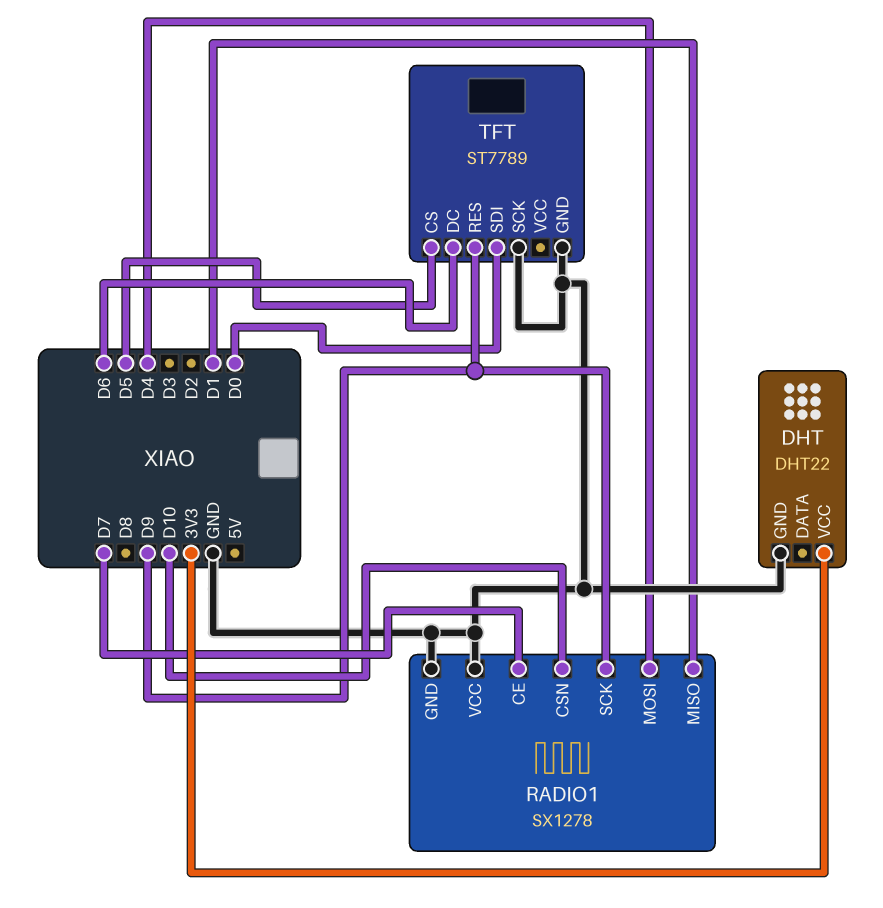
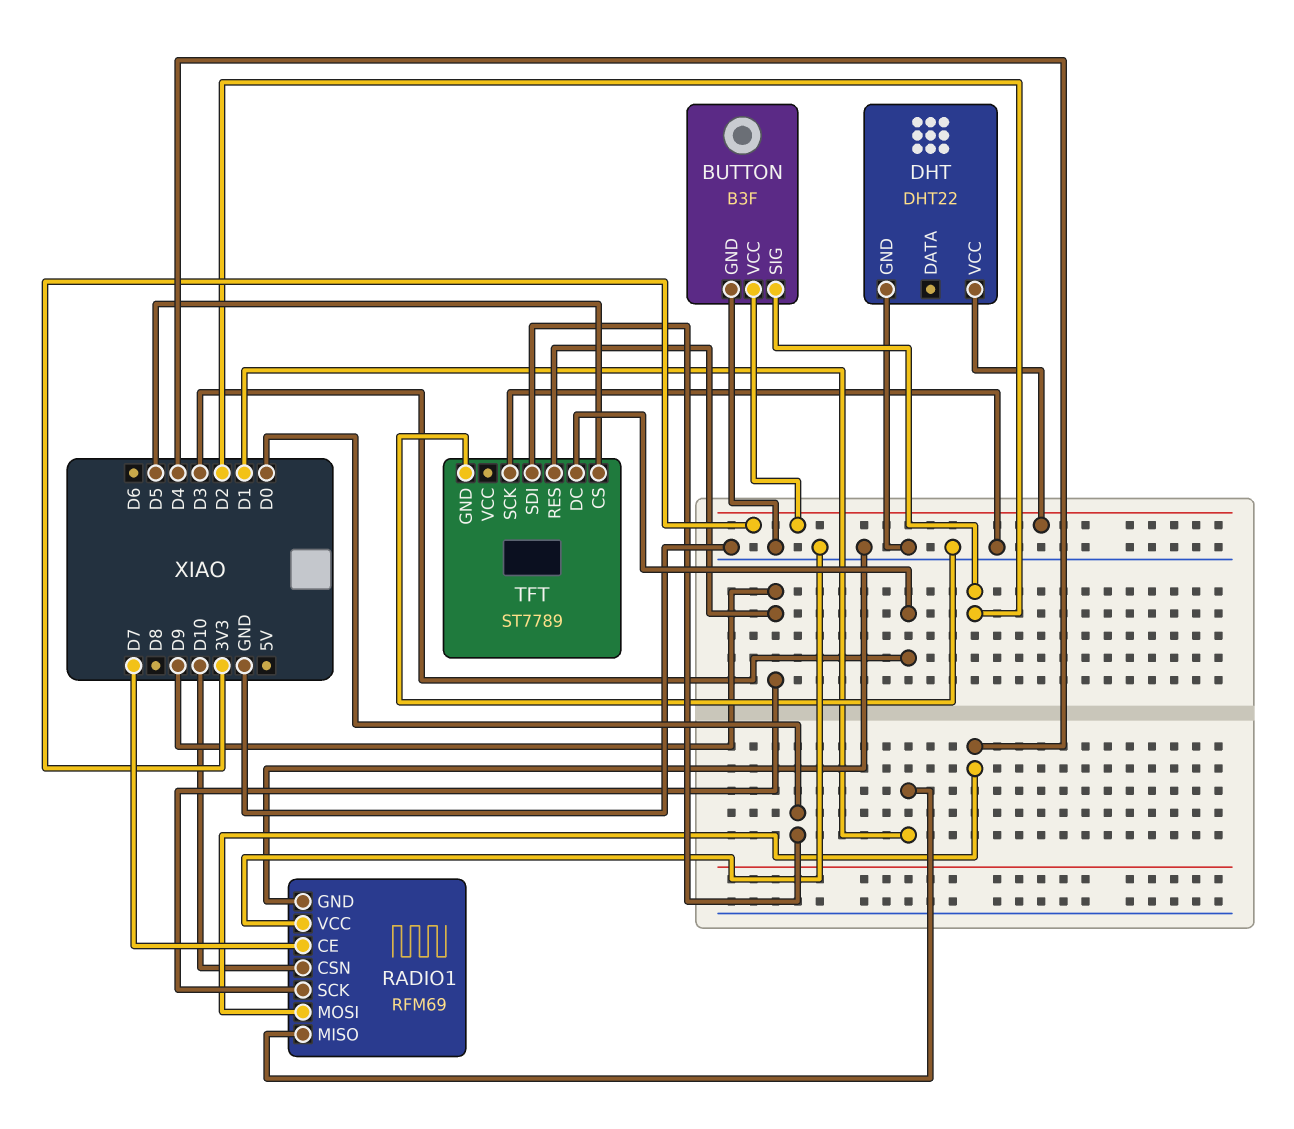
BUTTON: none -> B3F
BUTTON pin GND: none -> GND
BUTTON pin SIG: none -> D2
BUTTON pin VCC: none -> 3V3
RADIO1: SX1278 -> RFM69
TFT pin DC: D6 -> D3

